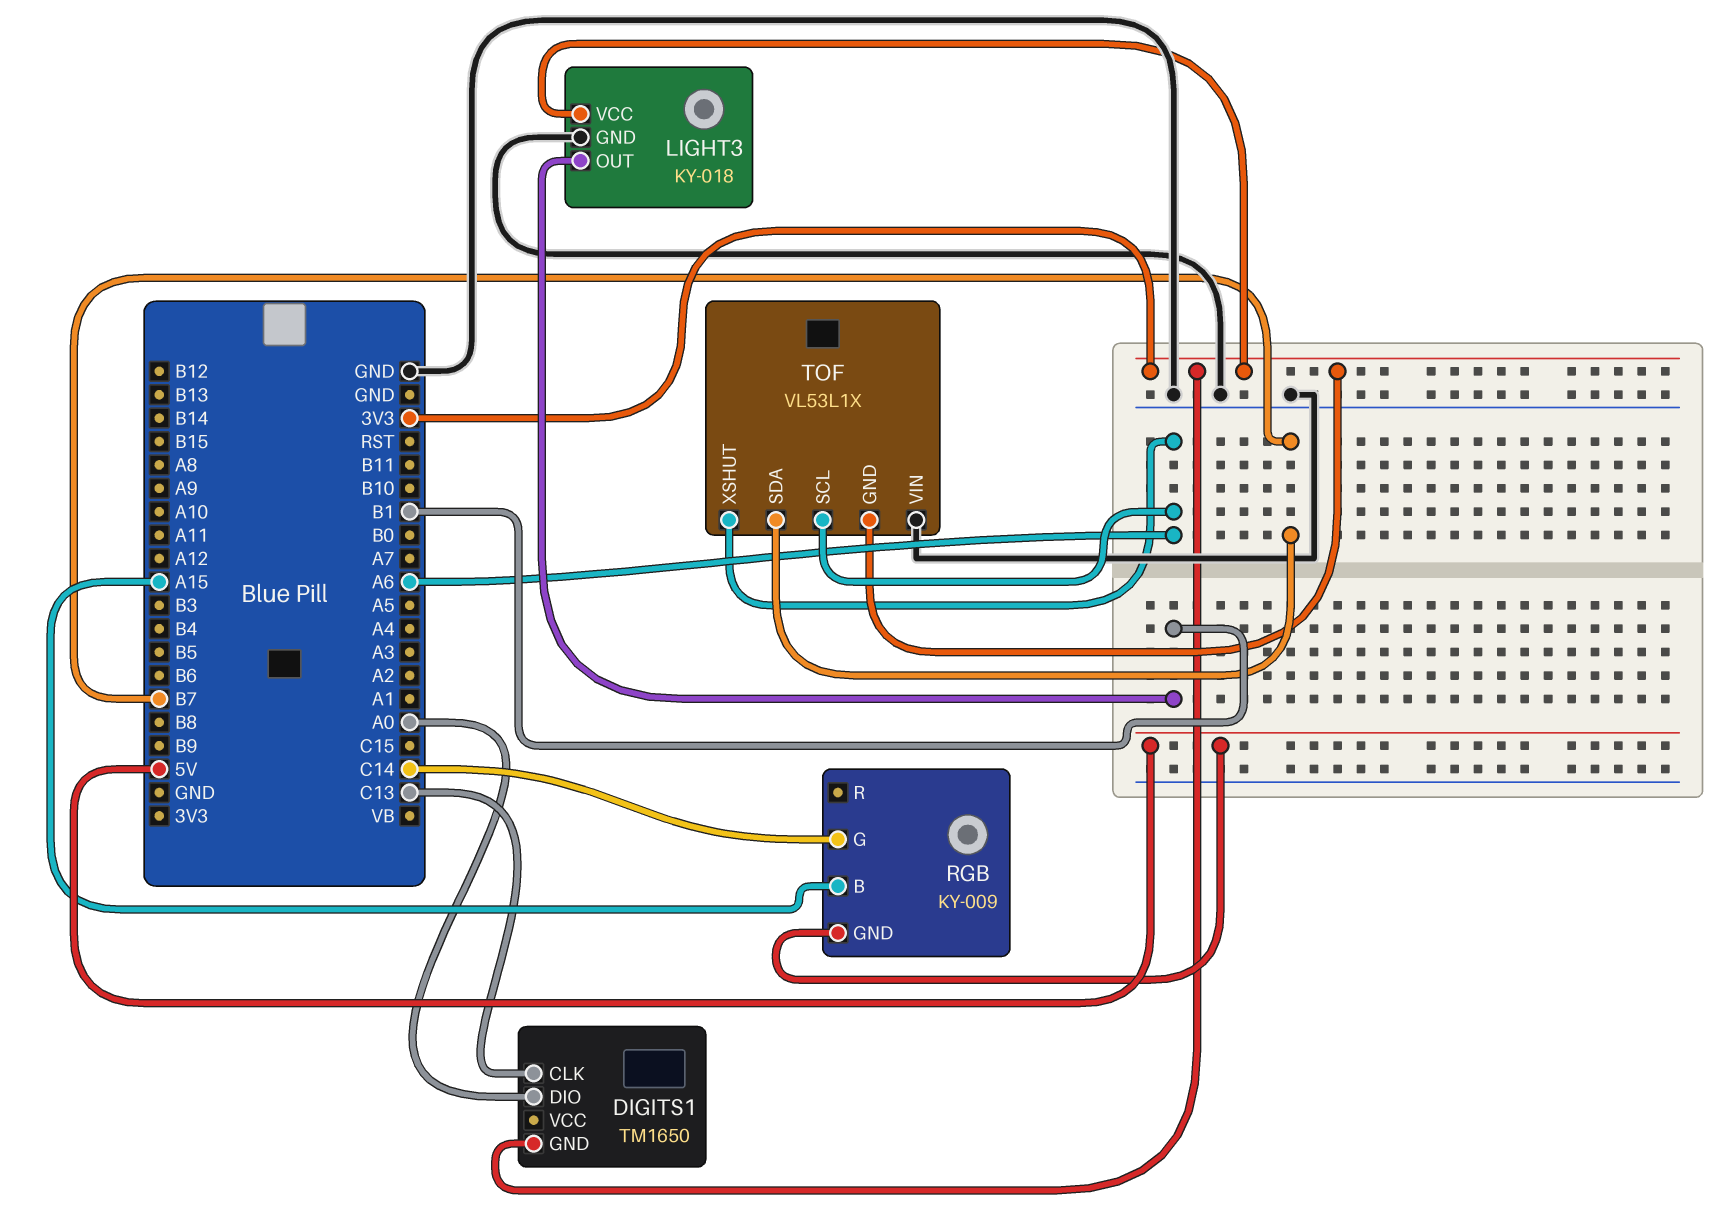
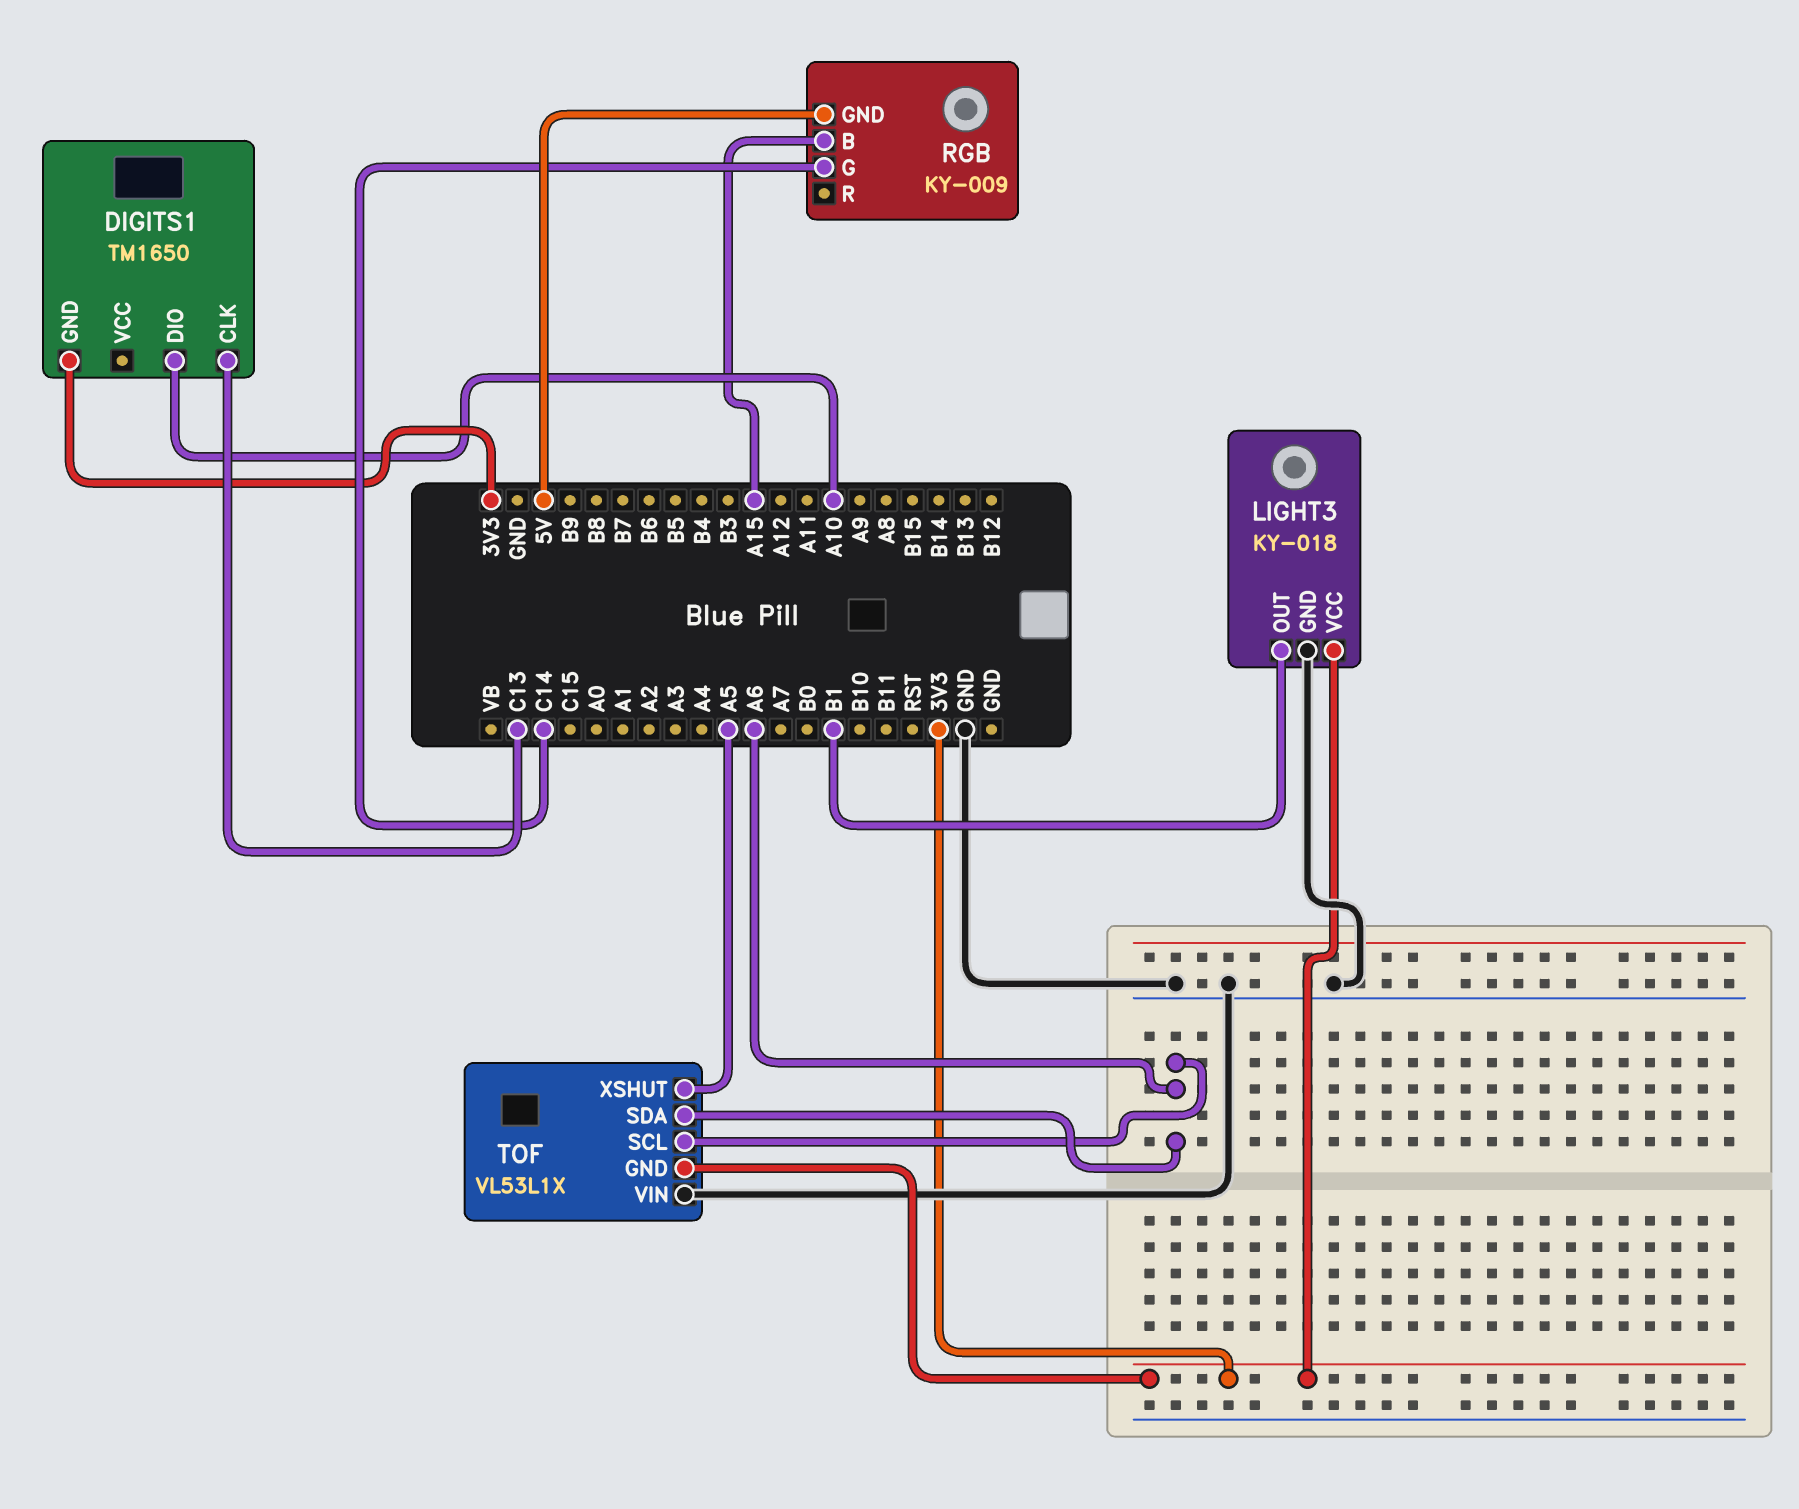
DIGITS1 pin DIO: A0 -> A10
TOF pin SDA: B7 -> A6
TOF pin XSHUT: A6 -> A5

